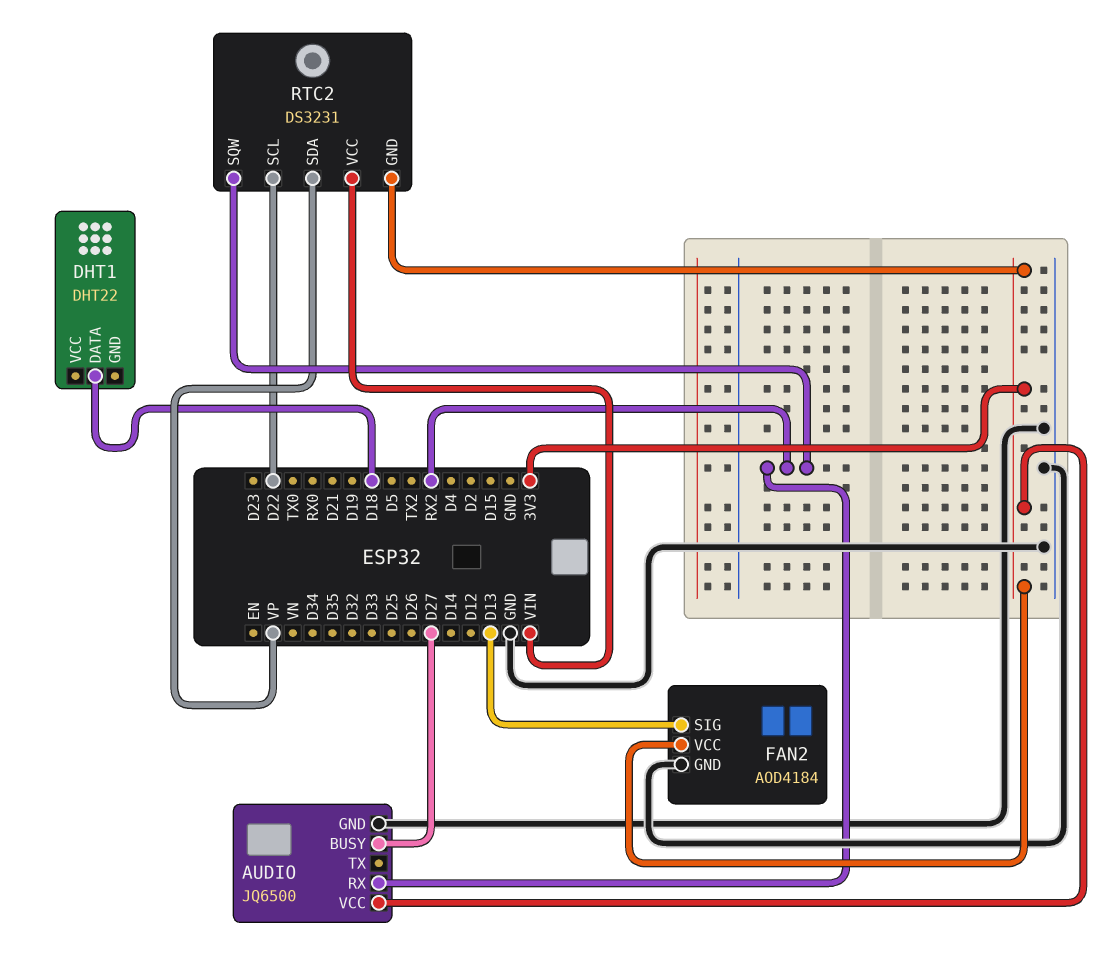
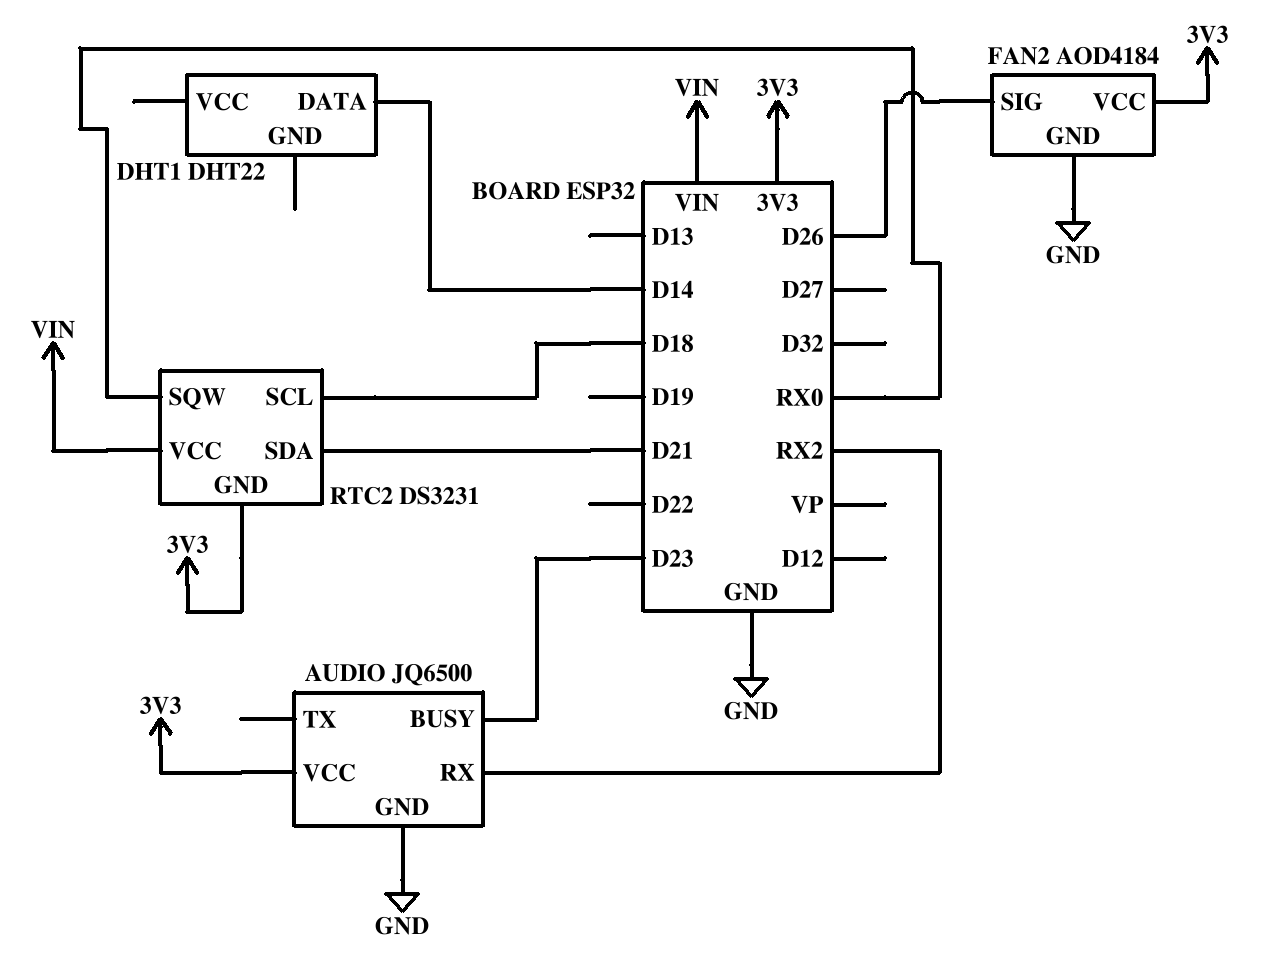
AUDIO pin BUSY: D27 -> D23
DHT1 pin DATA: D18 -> D14
FAN2 pin SIG: D13 -> D26
RTC2 pin SCL: D22 -> D18
RTC2 pin SDA: VP -> D21
RTC2 pin SQW: RX2 -> RX0

